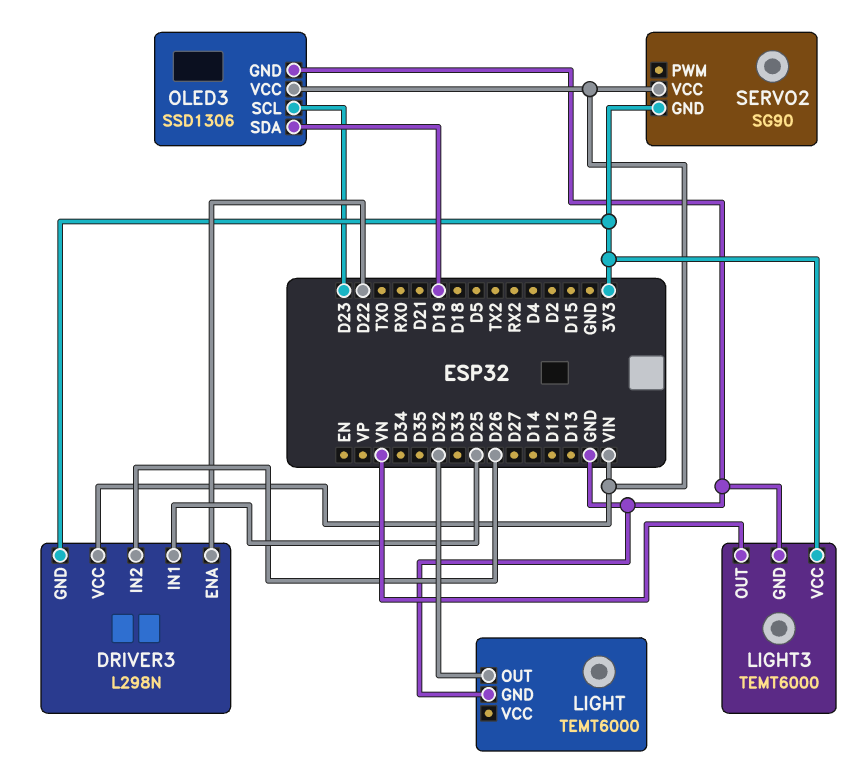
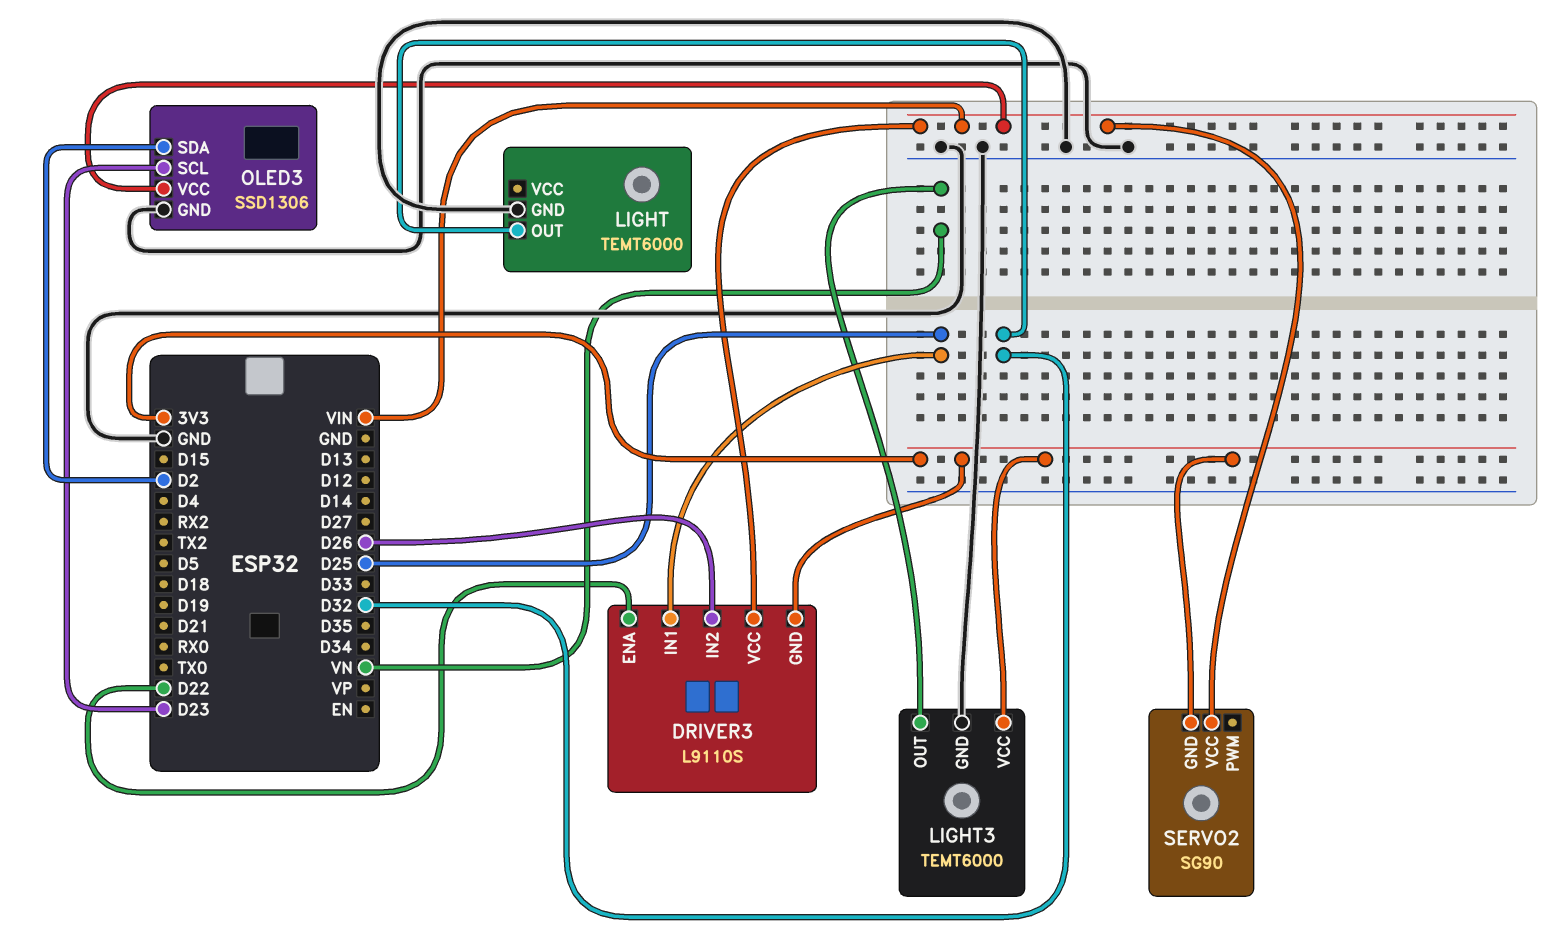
DRIVER3: L298N -> L9110S
OLED3 pin SDA: D19 -> D2

